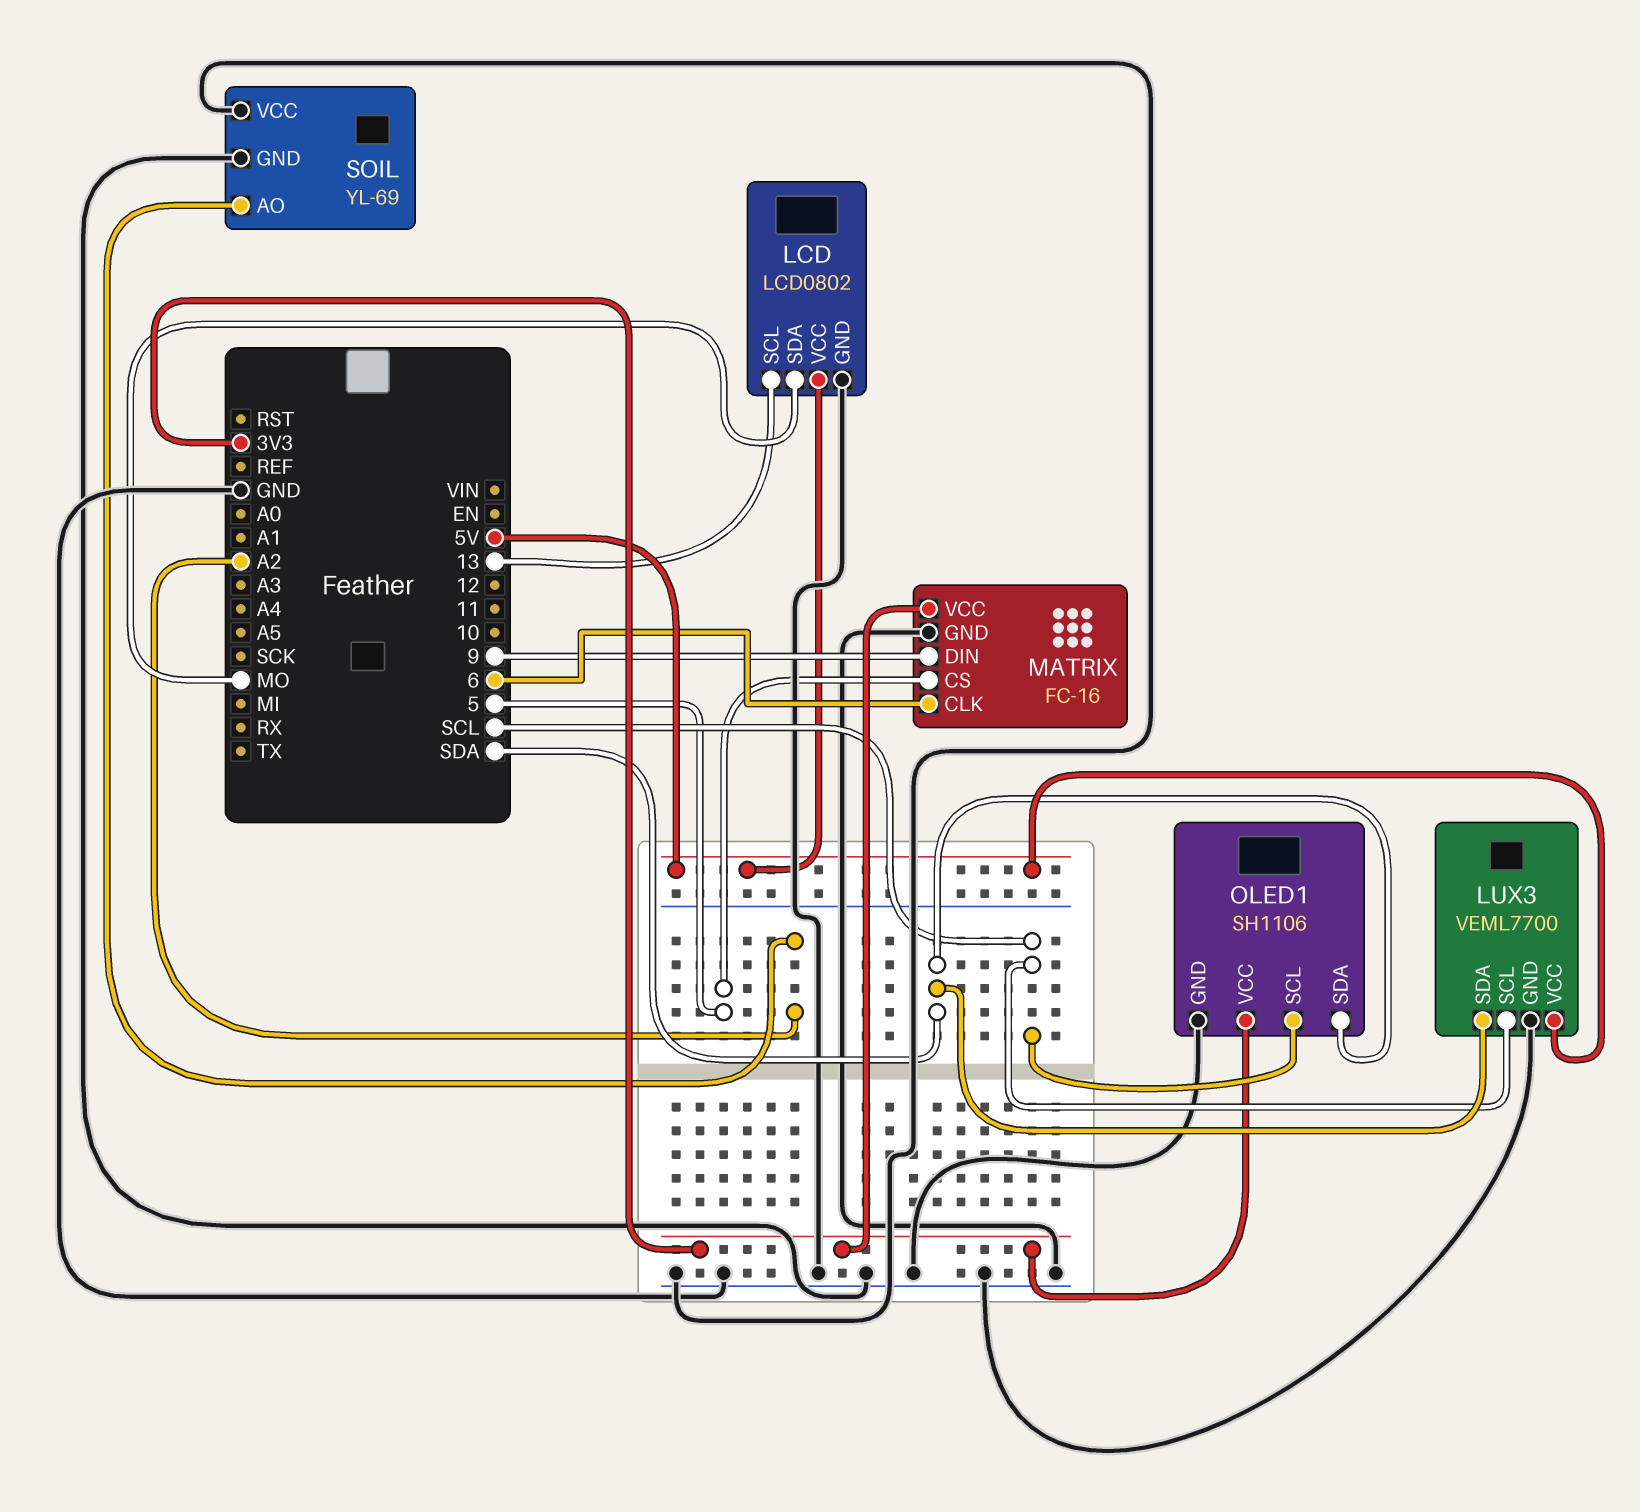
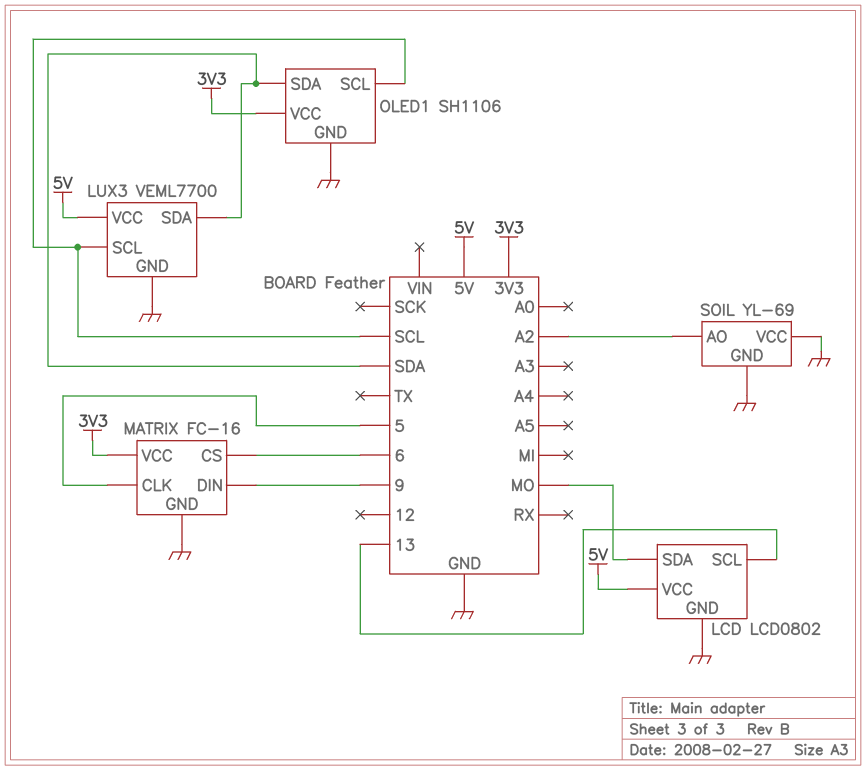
MATRIX pin CLK: 6 -> 5
MATRIX pin CS: 5 -> 6

